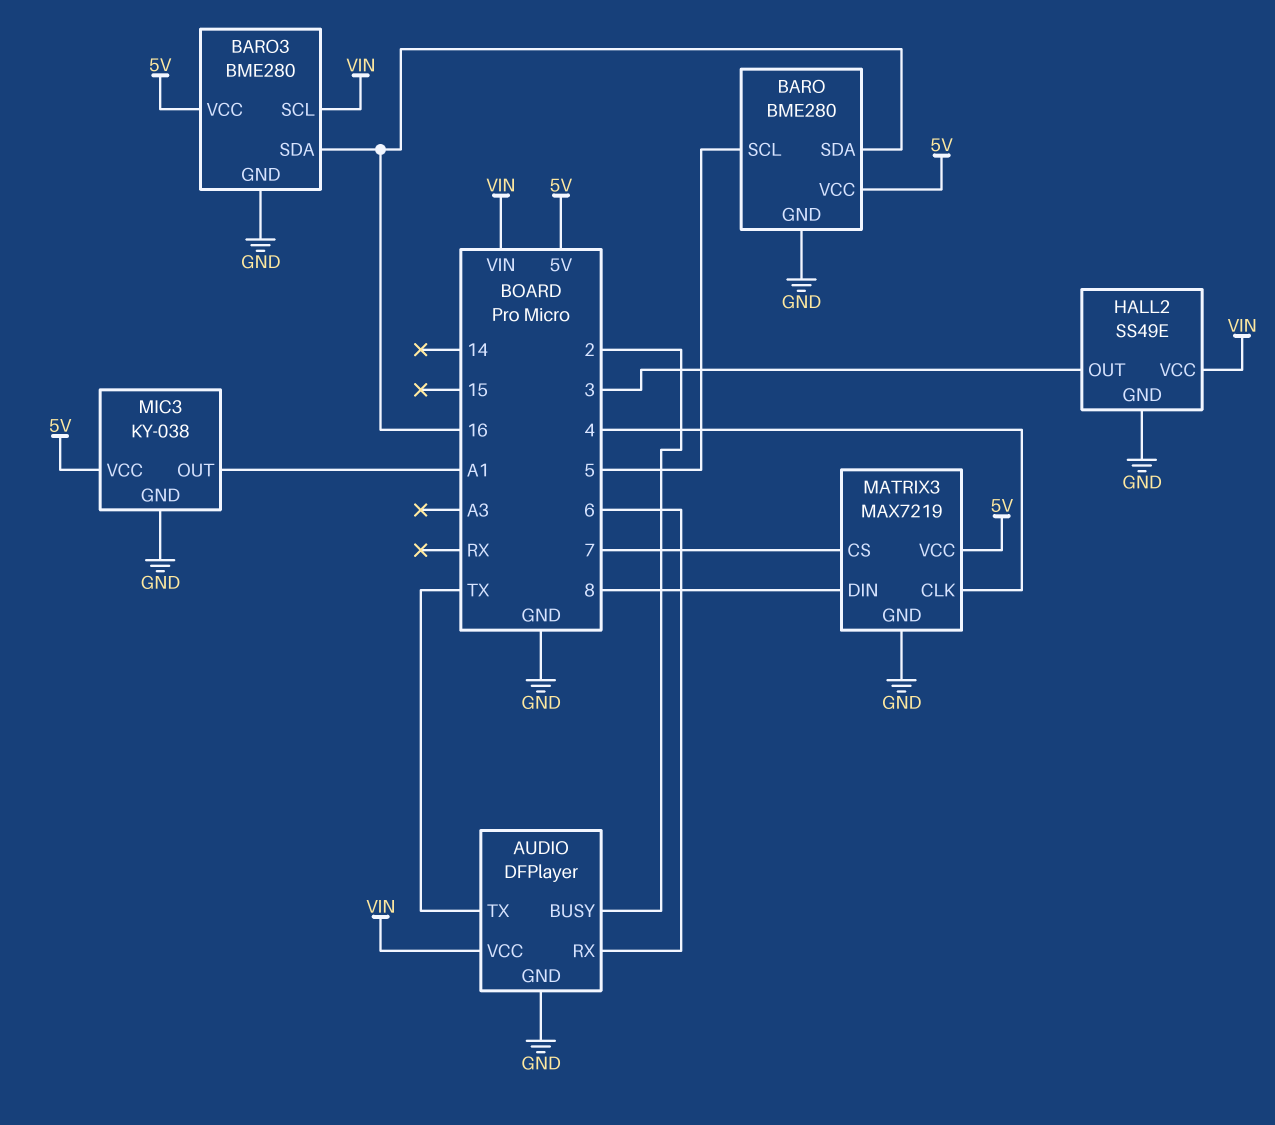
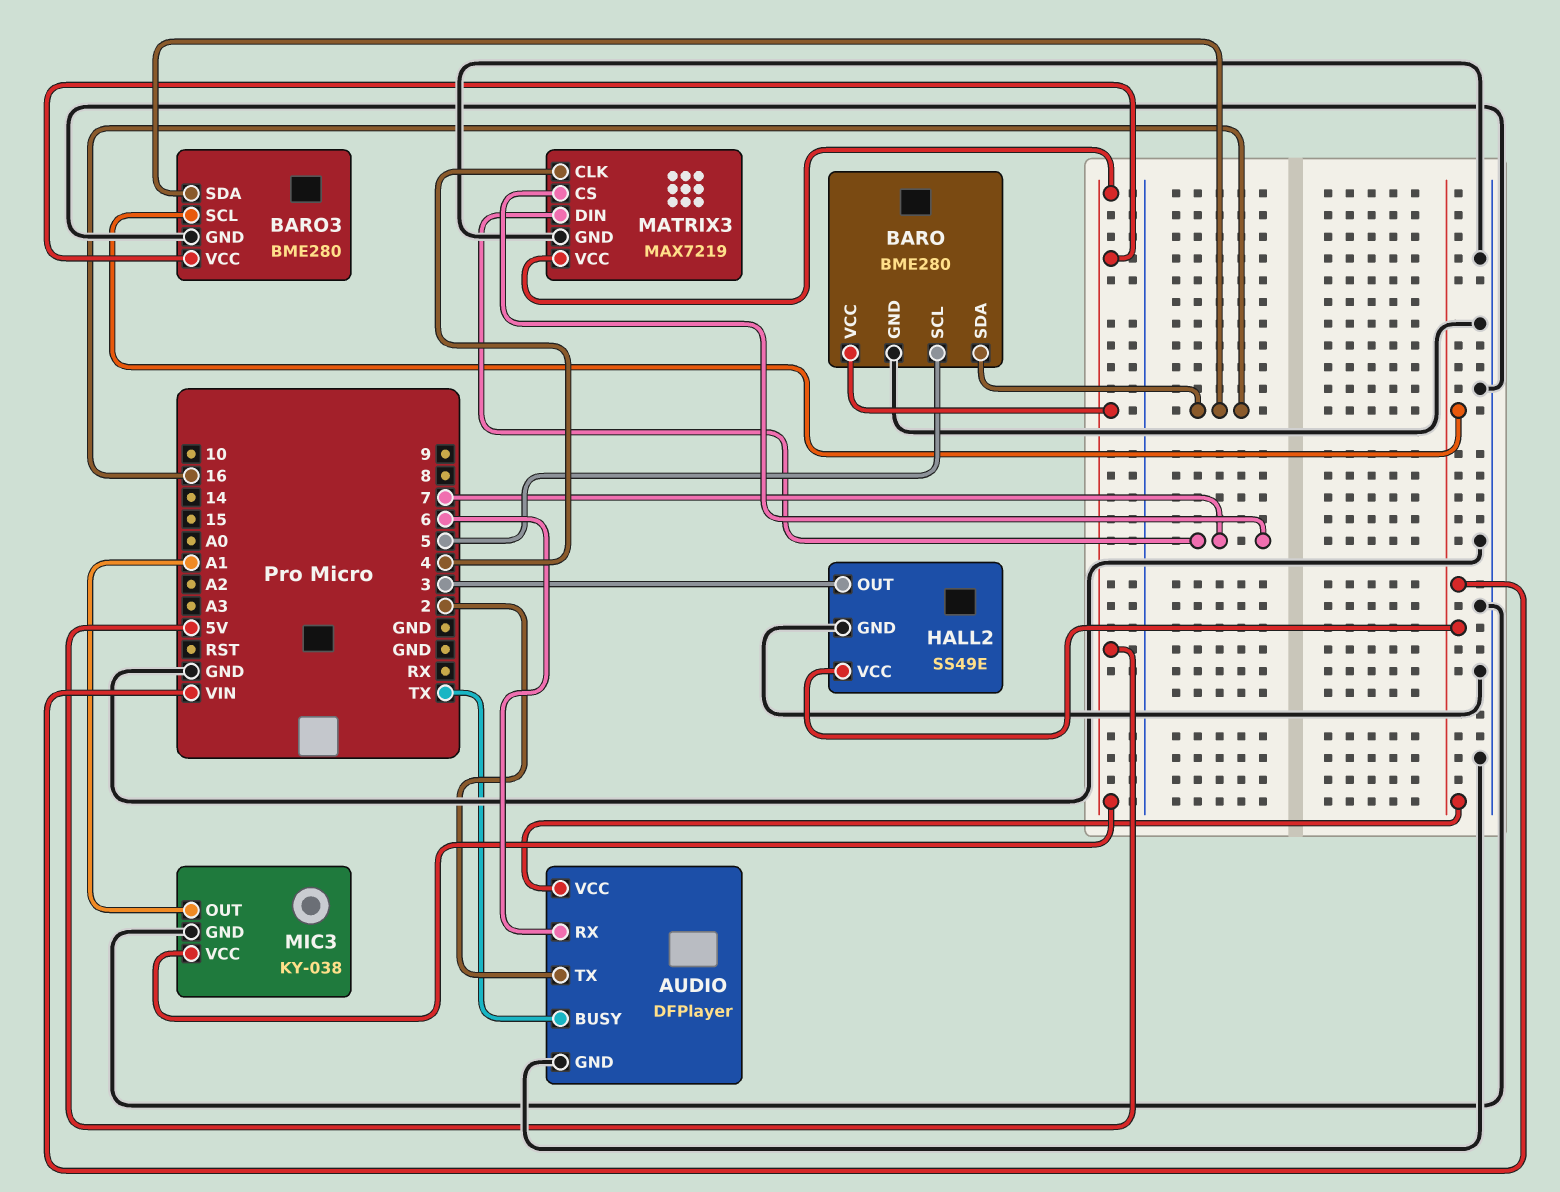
AUDIO pin BUSY: 2 -> TX
AUDIO pin TX: TX -> 2
MATRIX3 pin DIN: 8 -> 7

